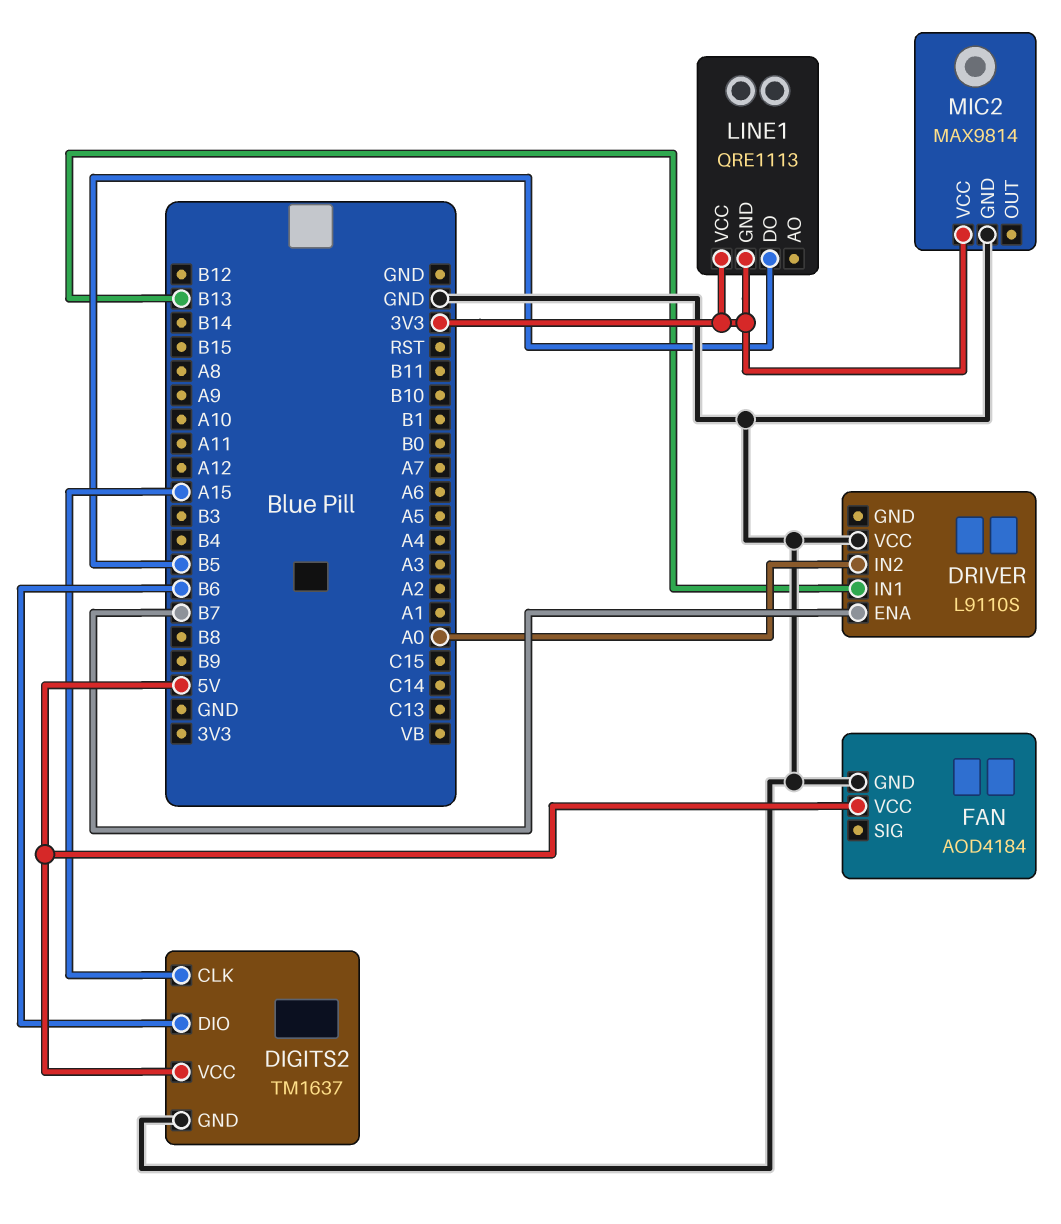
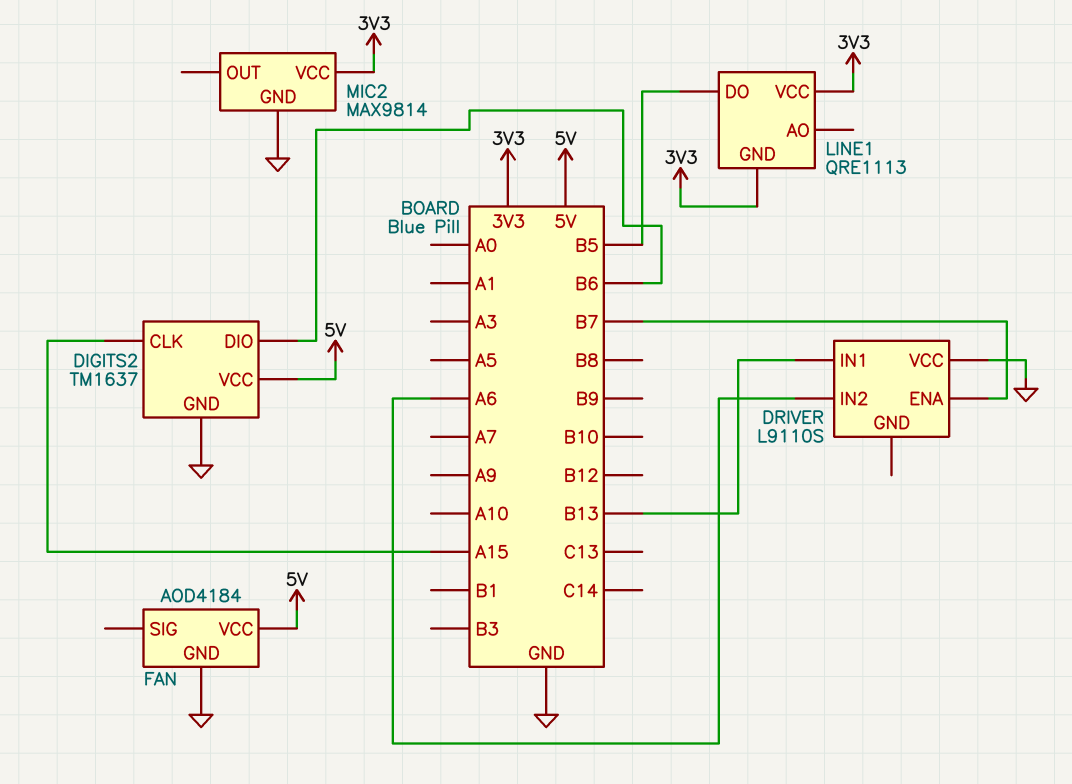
DRIVER pin IN2: A0 -> A6

